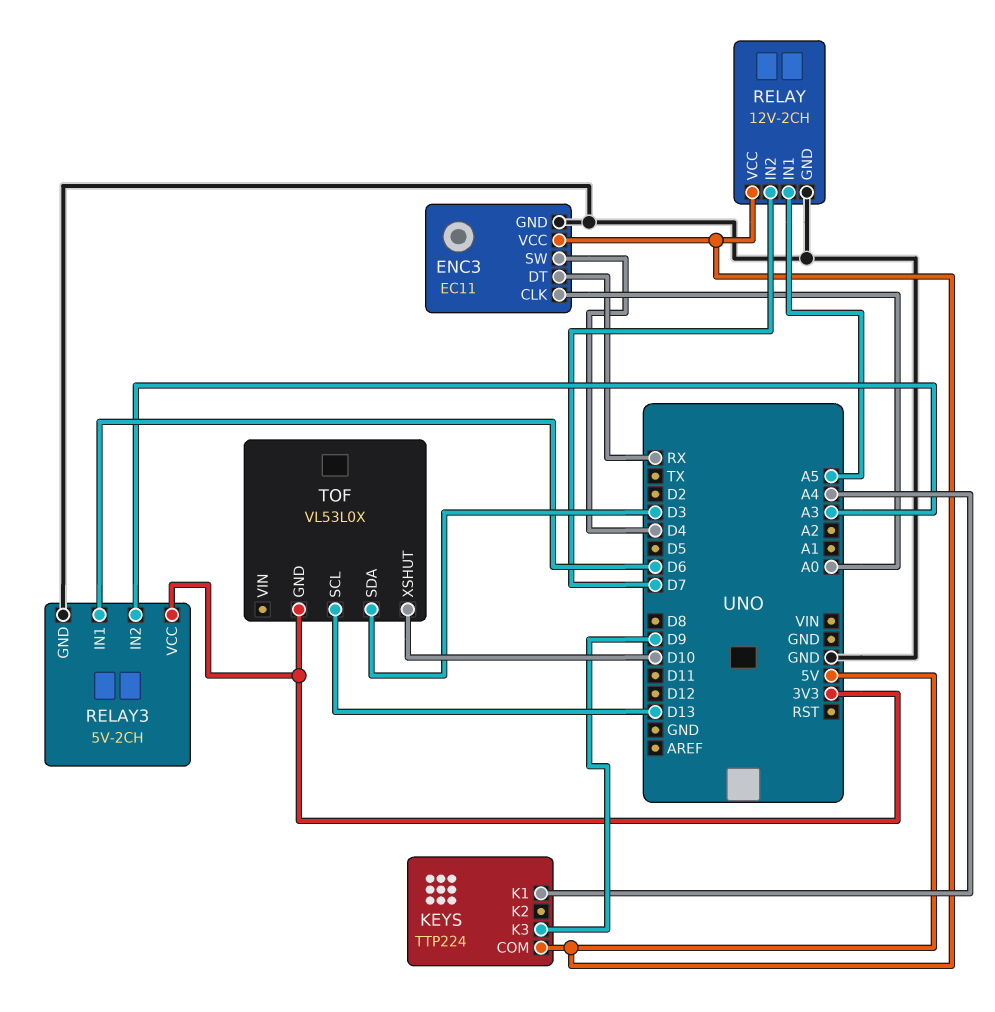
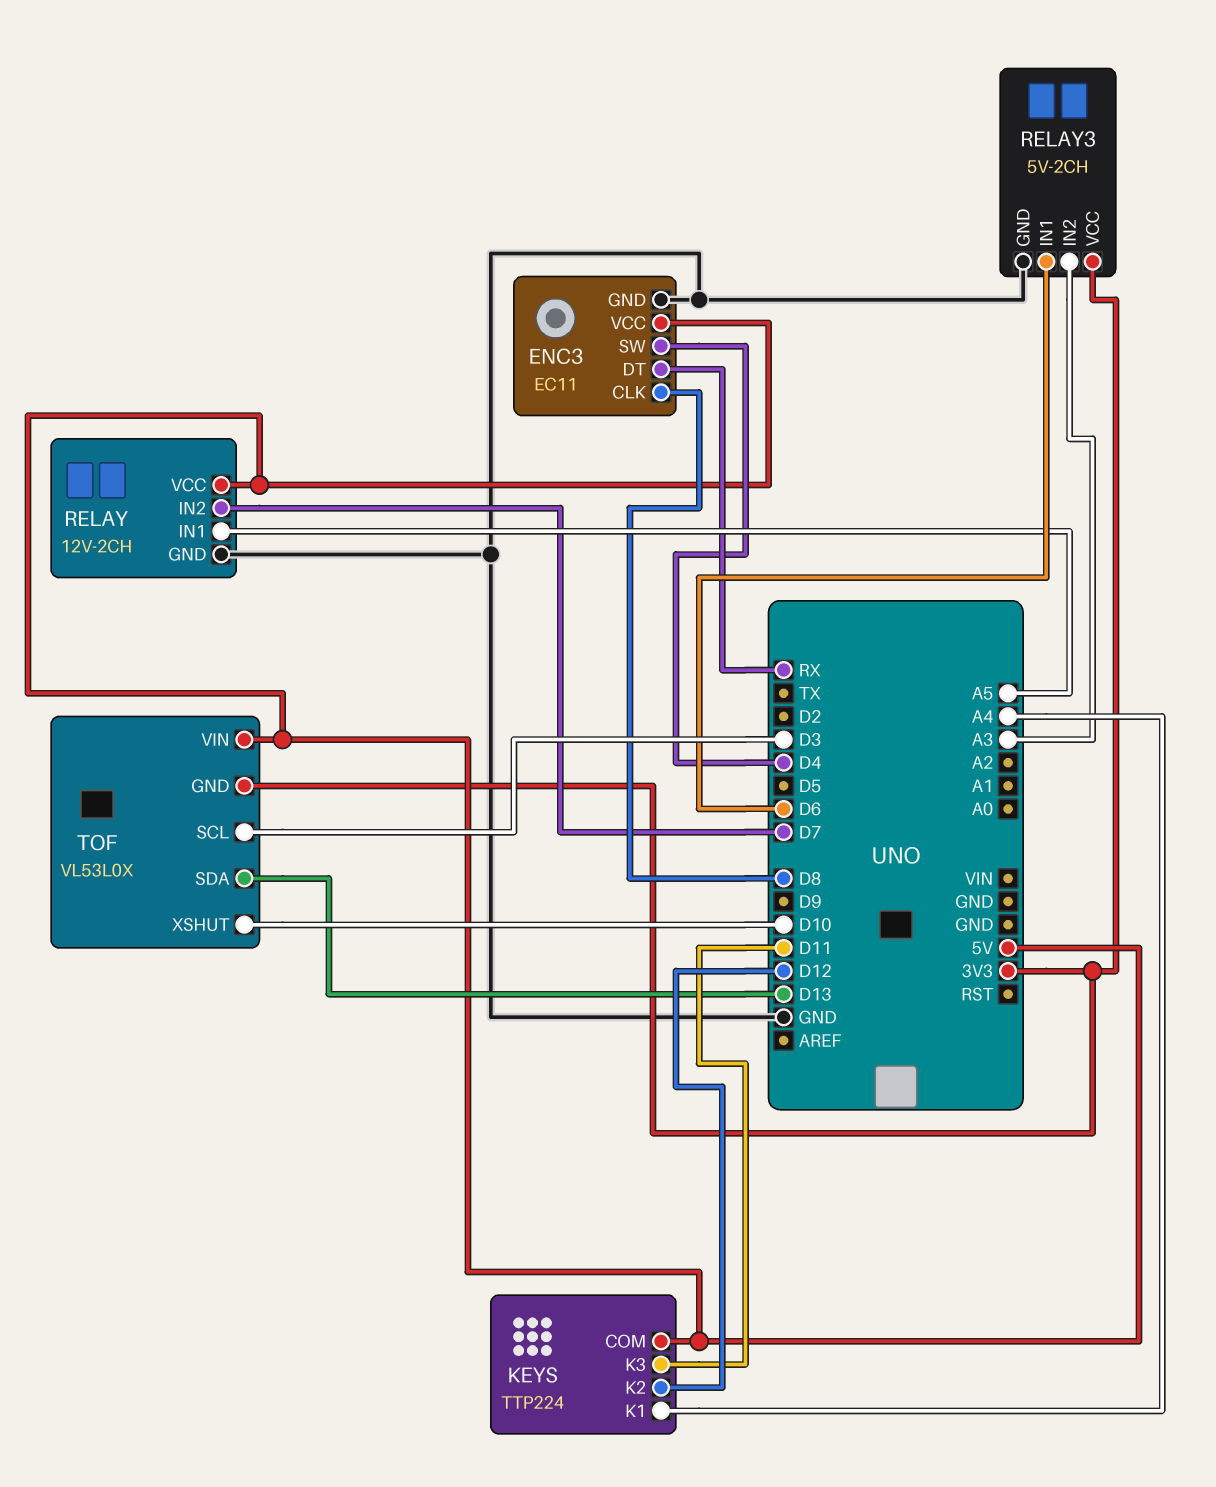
ENC3 pin CLK: A0 -> D8
KEYS pin K2: none -> D12
KEYS pin K3: D9 -> D11
TOF pin SCL: D13 -> D3
TOF pin SDA: D3 -> D13
TOF pin VIN: none -> 5V

